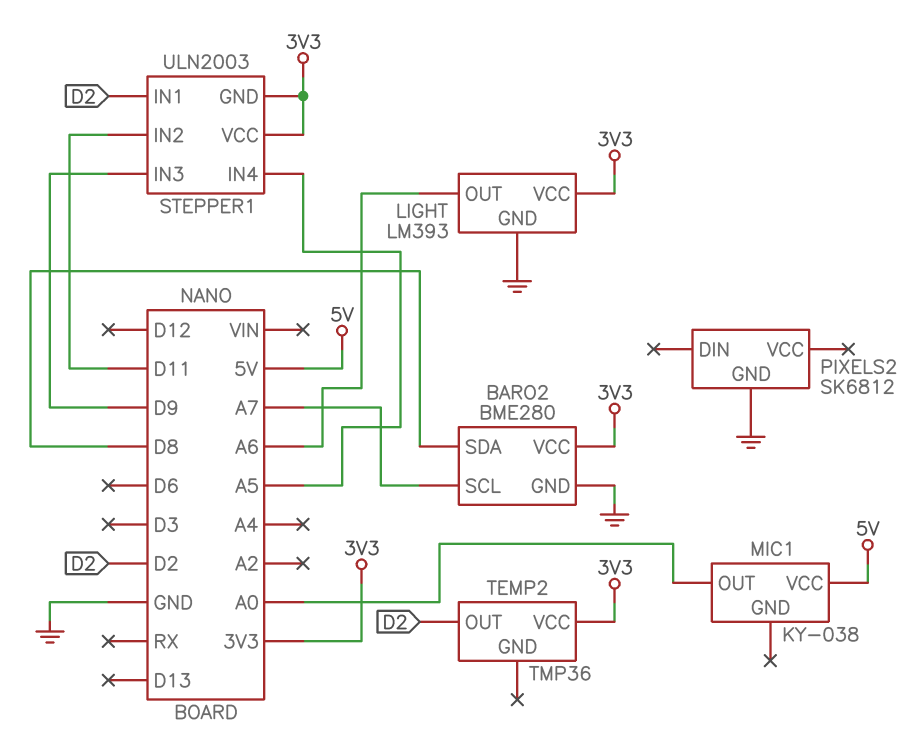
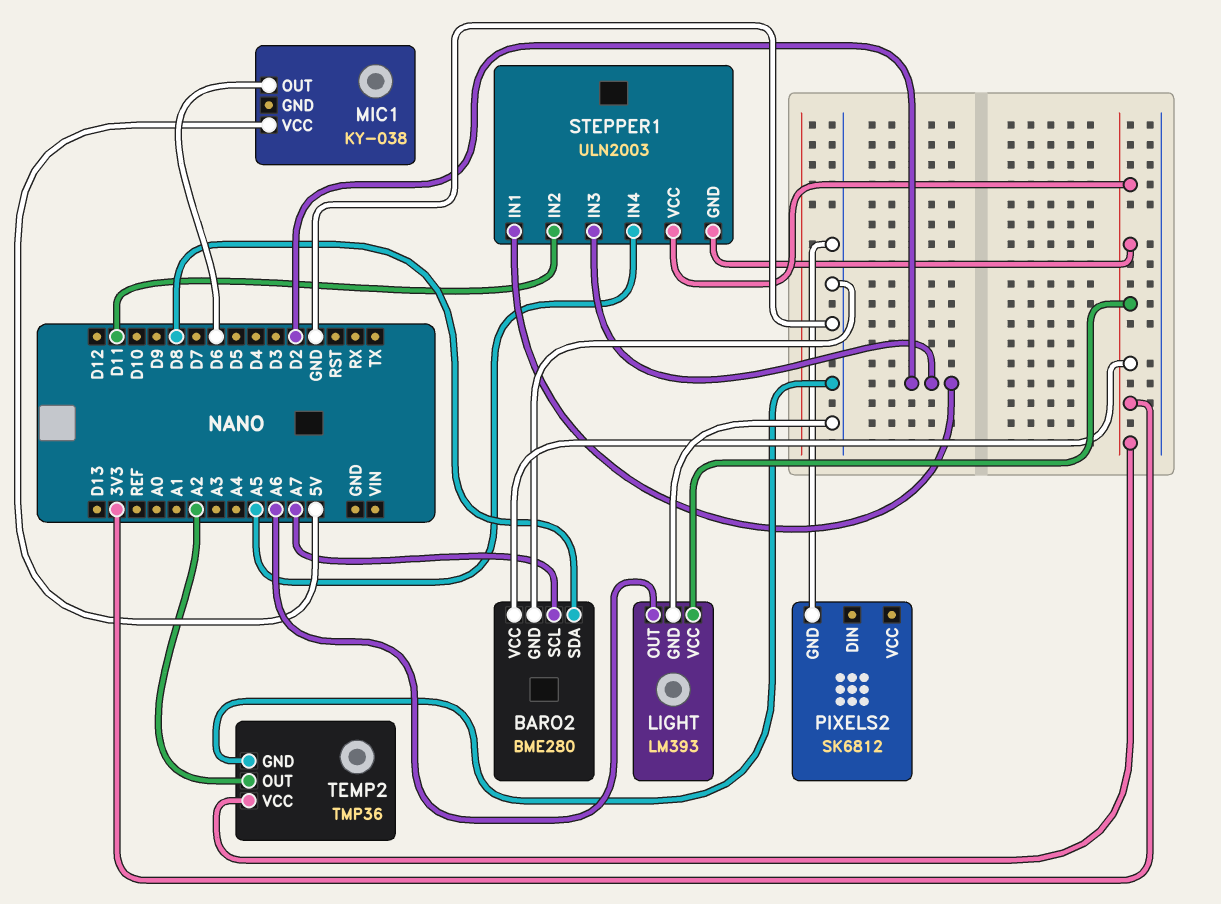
MIC1 pin OUT: A0 -> D6
STEPPER1 pin IN3: D9 -> D2
TEMP2 pin GND: none -> GND
TEMP2 pin OUT: D2 -> A2

